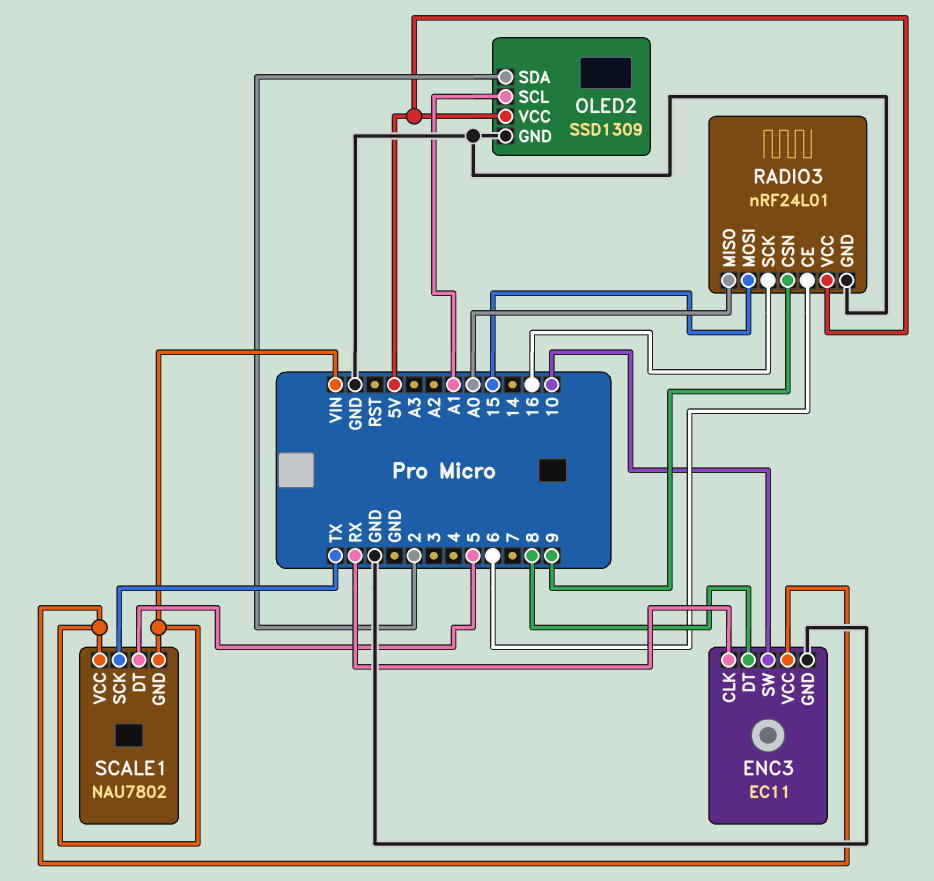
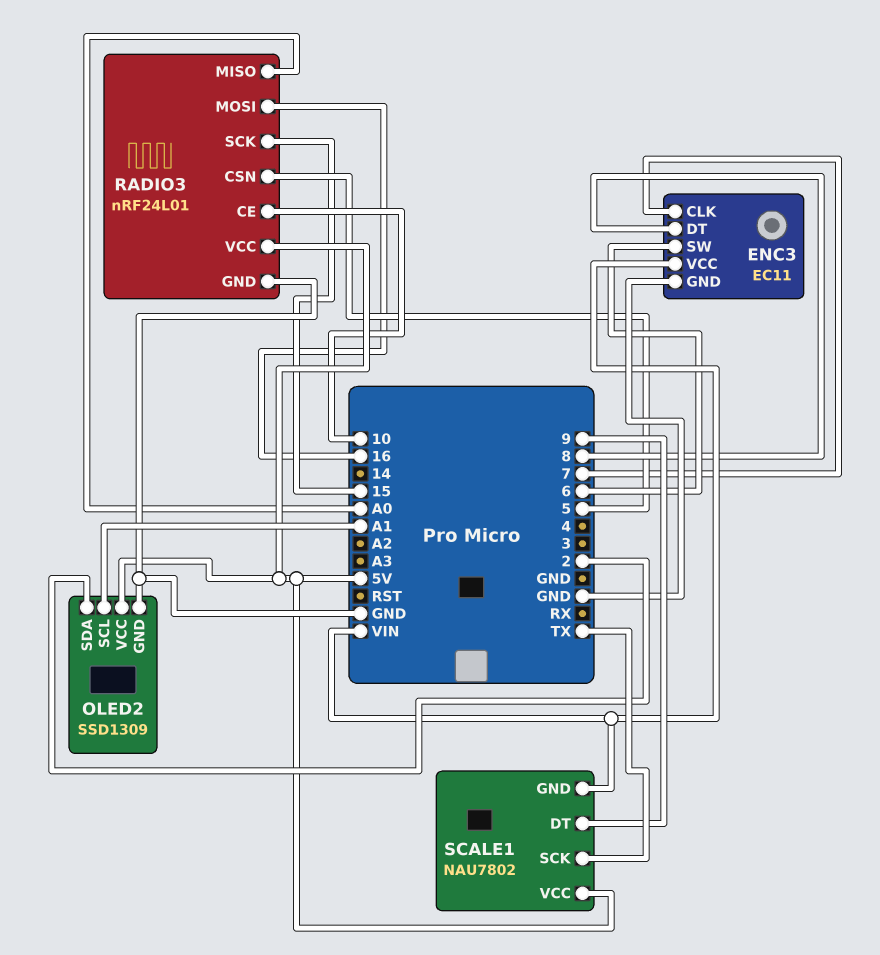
ENC3 pin CLK: RX -> 7
ENC3 pin SW: 10 -> 6
RADIO3 pin CE: 6 -> 10
RADIO3 pin CSN: 9 -> 5
RADIO3 pin MOSI: 15 -> 16
RADIO3 pin SCK: 16 -> 15
SCALE1 pin DT: 5 -> 9
SCALE1 pin VCC: VIN -> 5V

